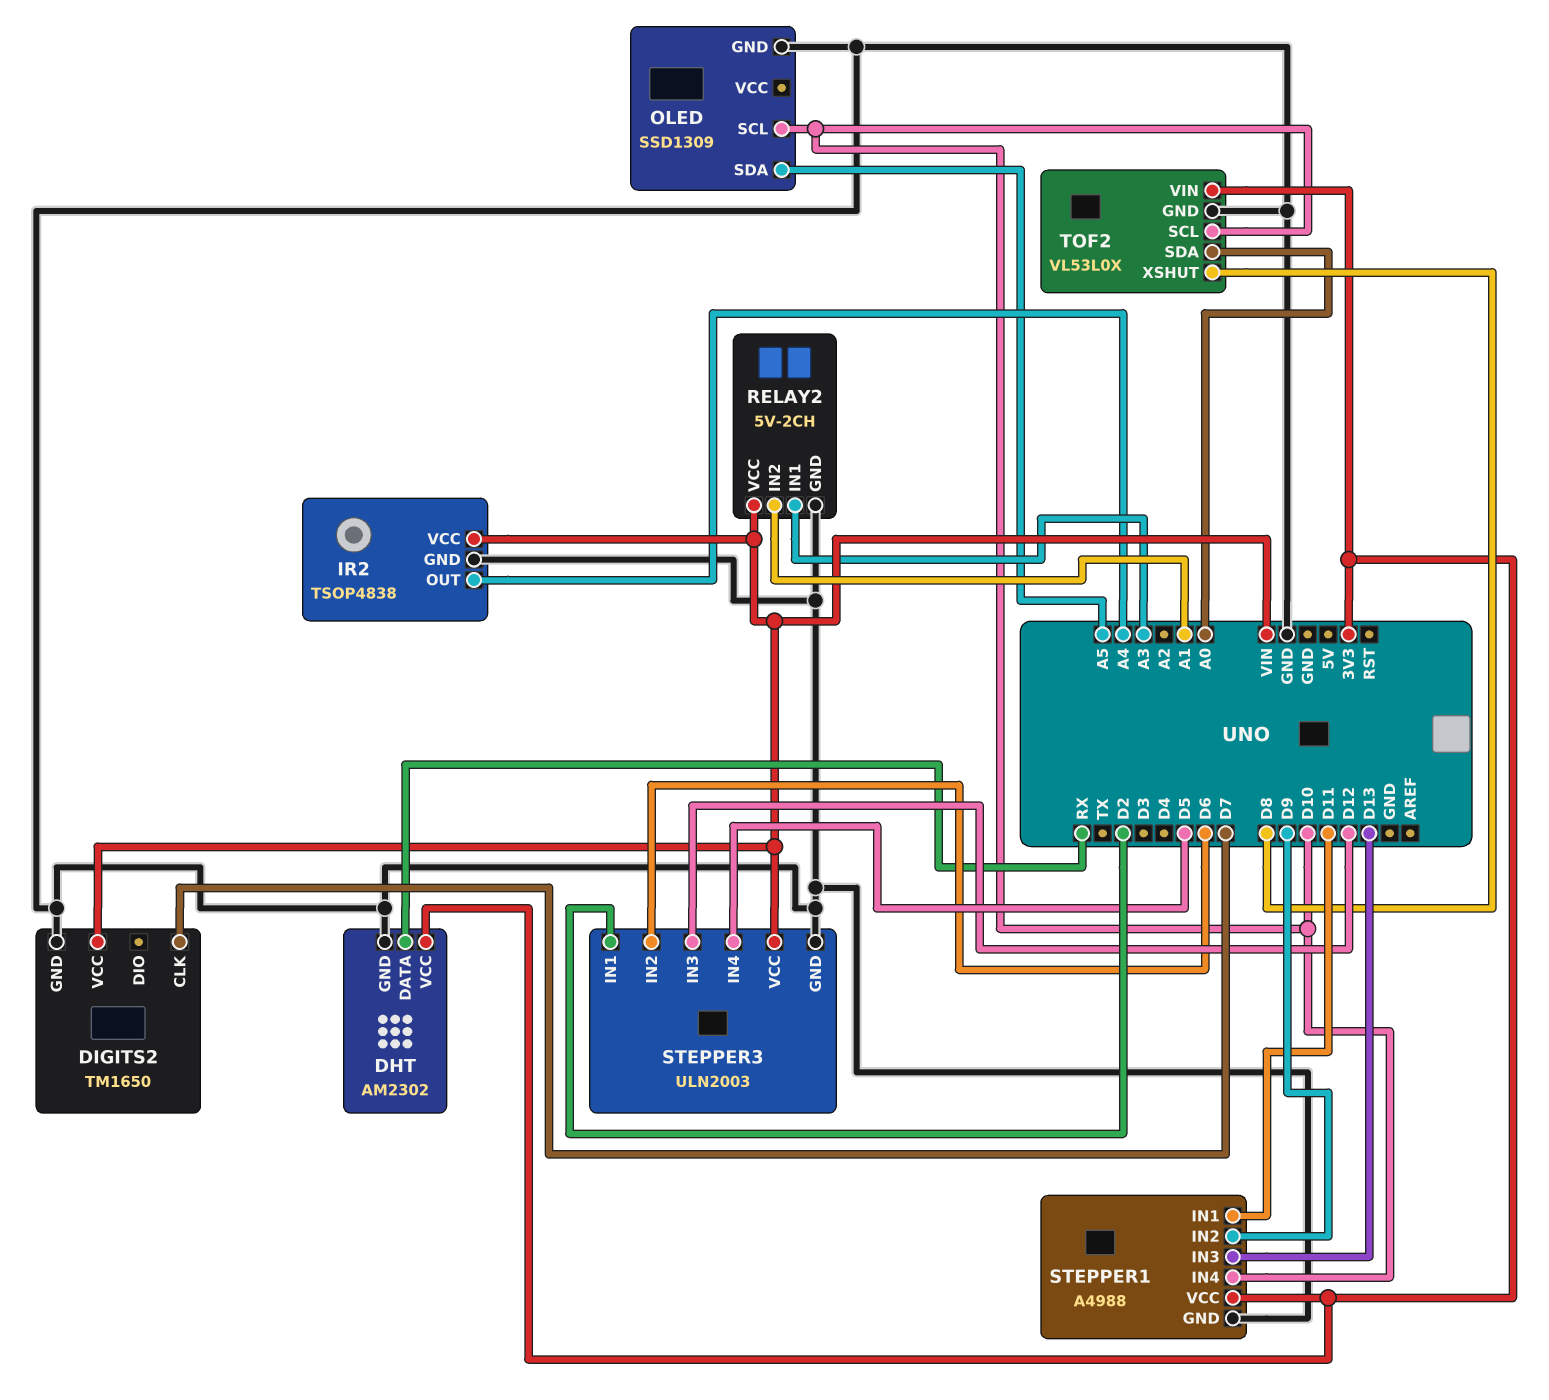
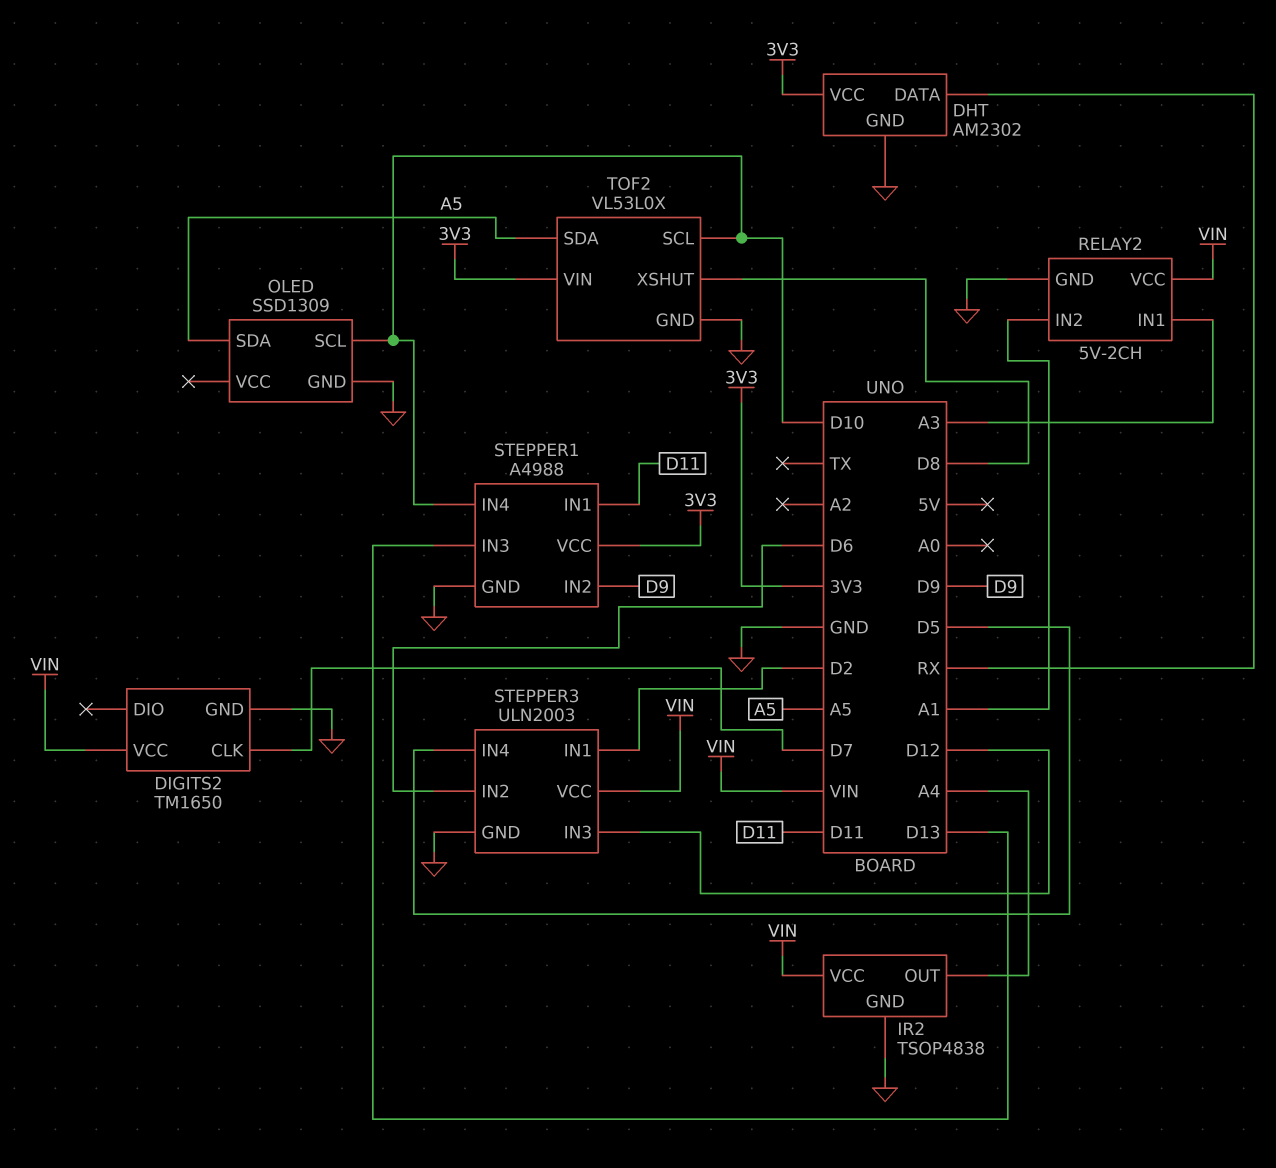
TOF2 pin SDA: A0 -> A5

